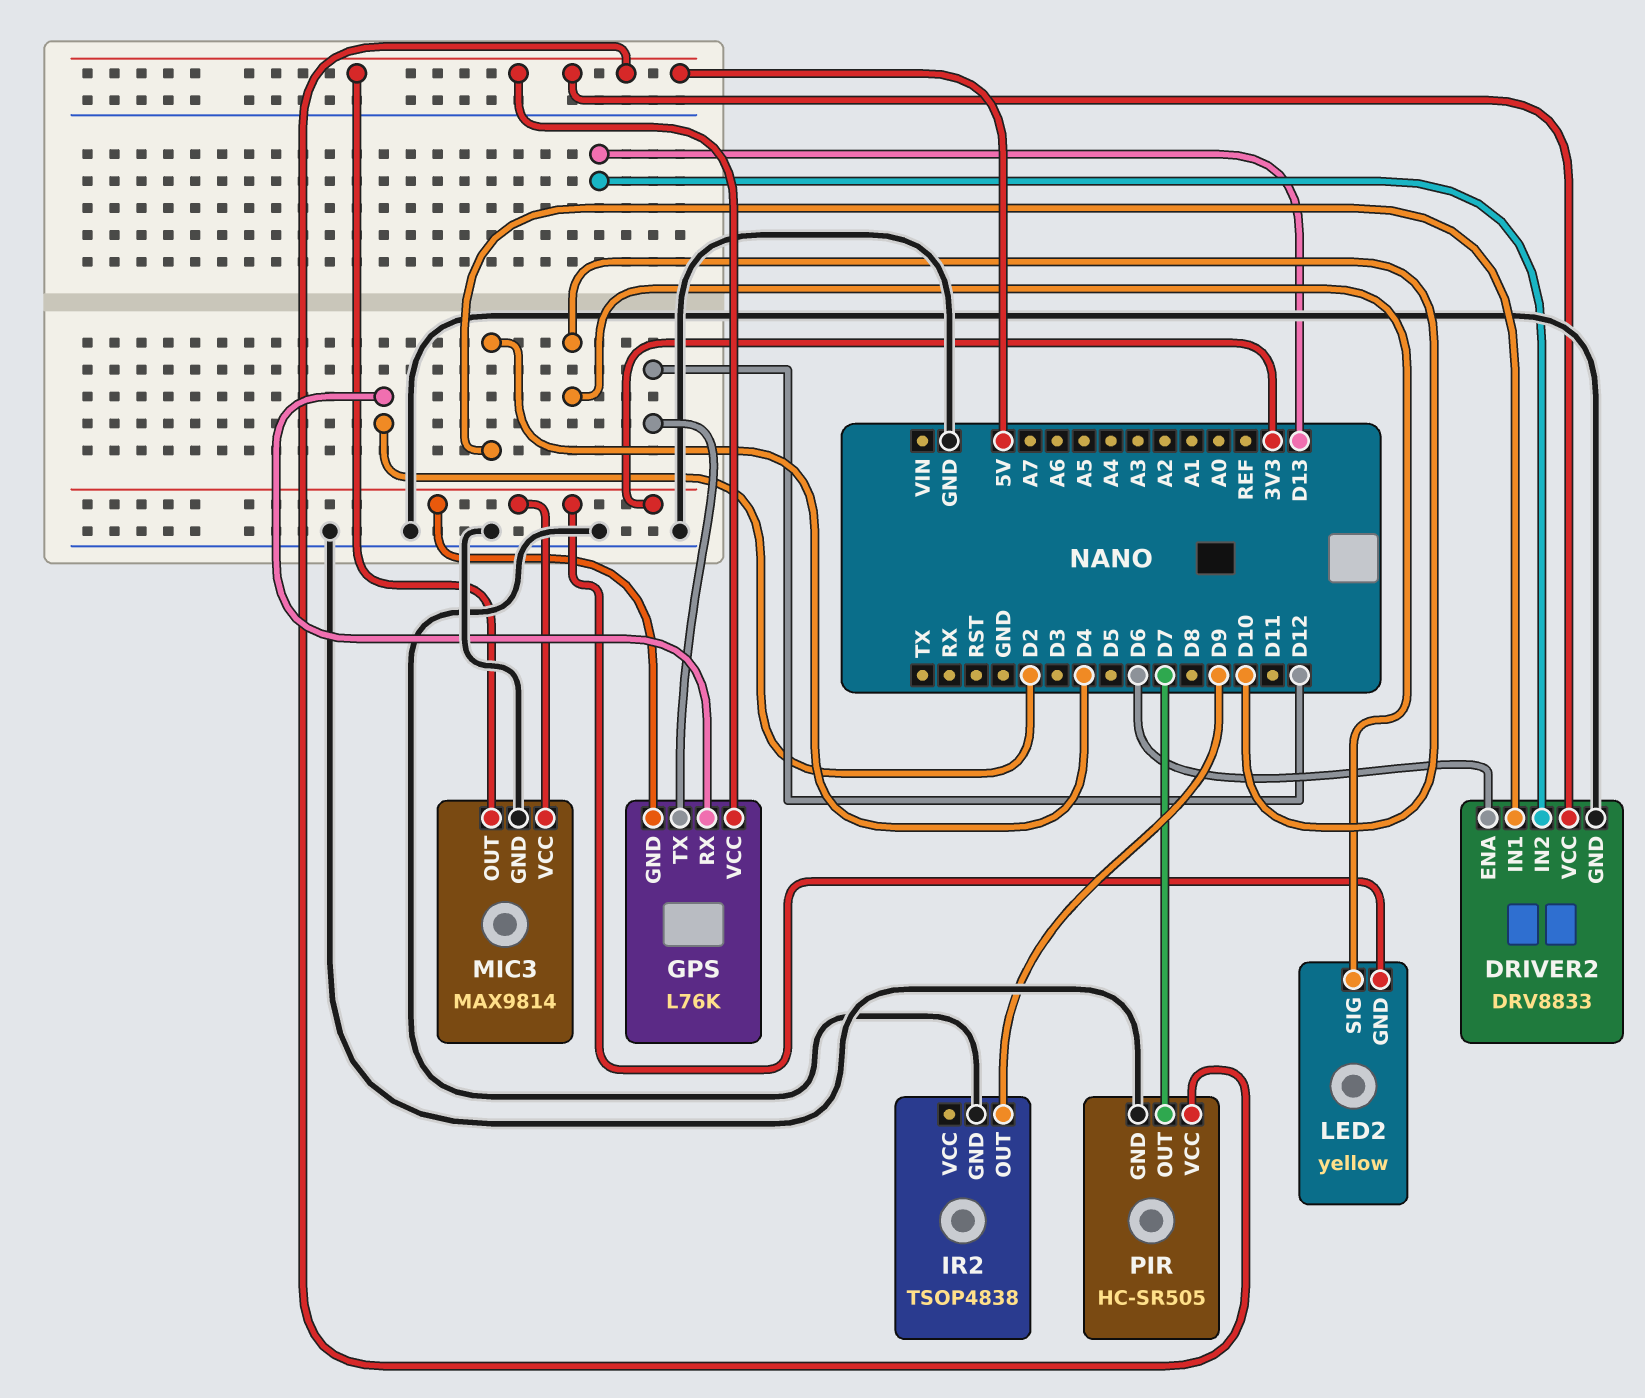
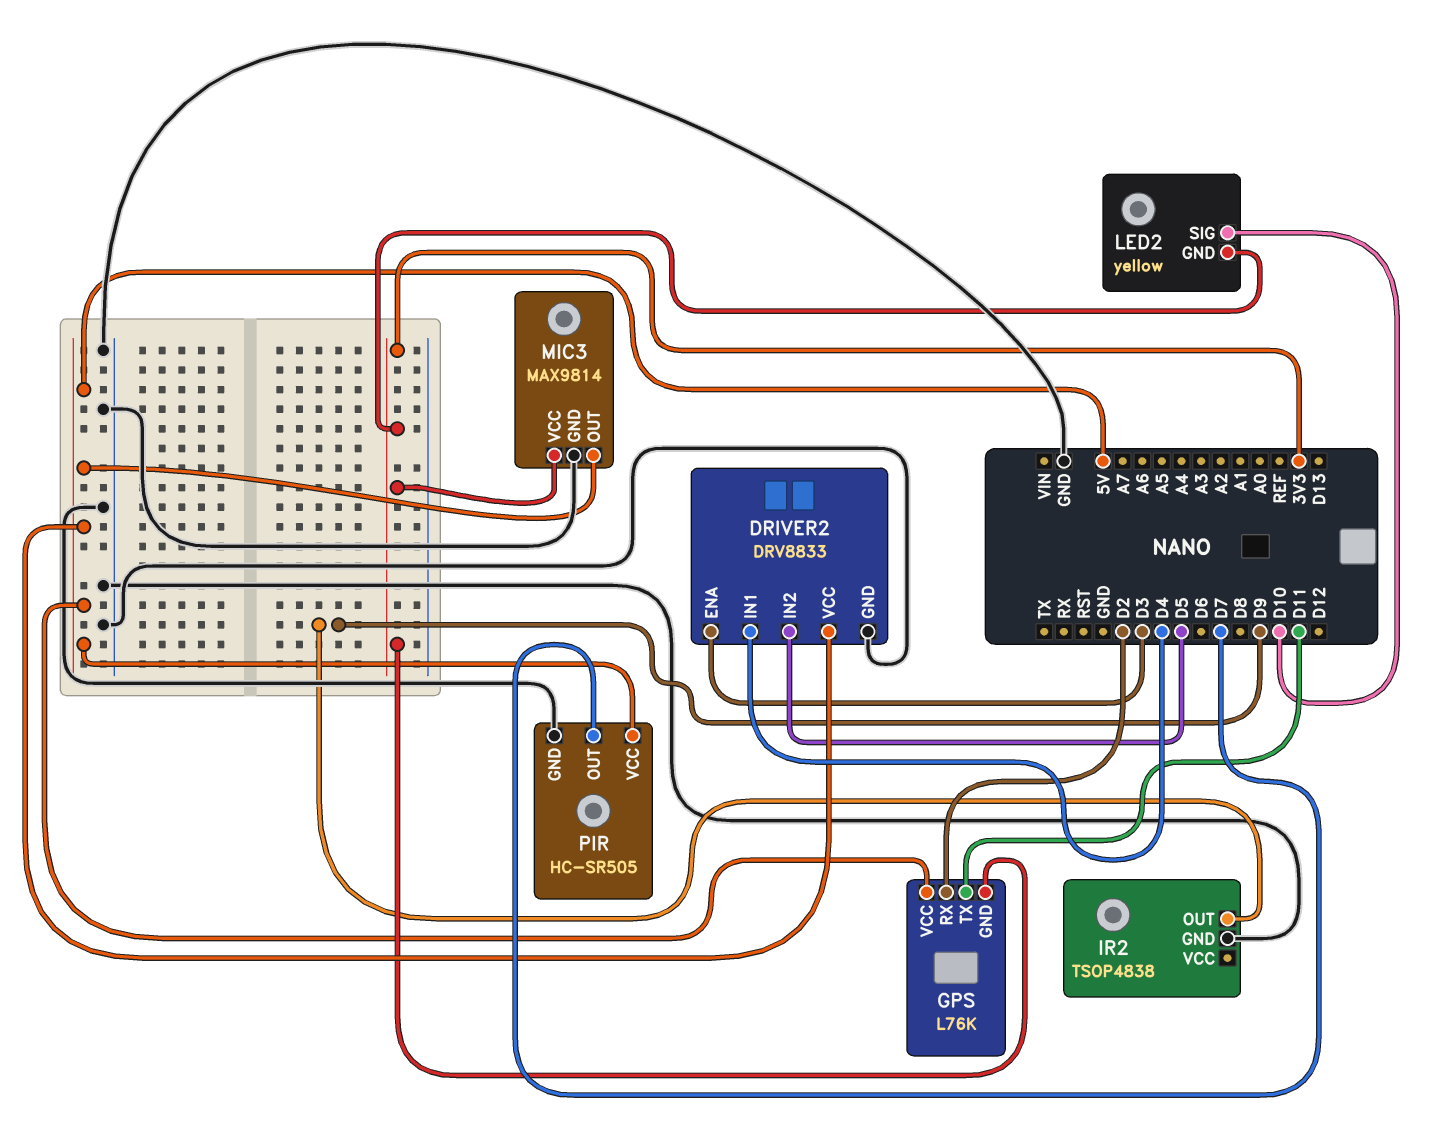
DRIVER2 pin ENA: D6 -> D3
DRIVER2 pin IN2: D13 -> D5
GPS pin TX: D12 -> D11

